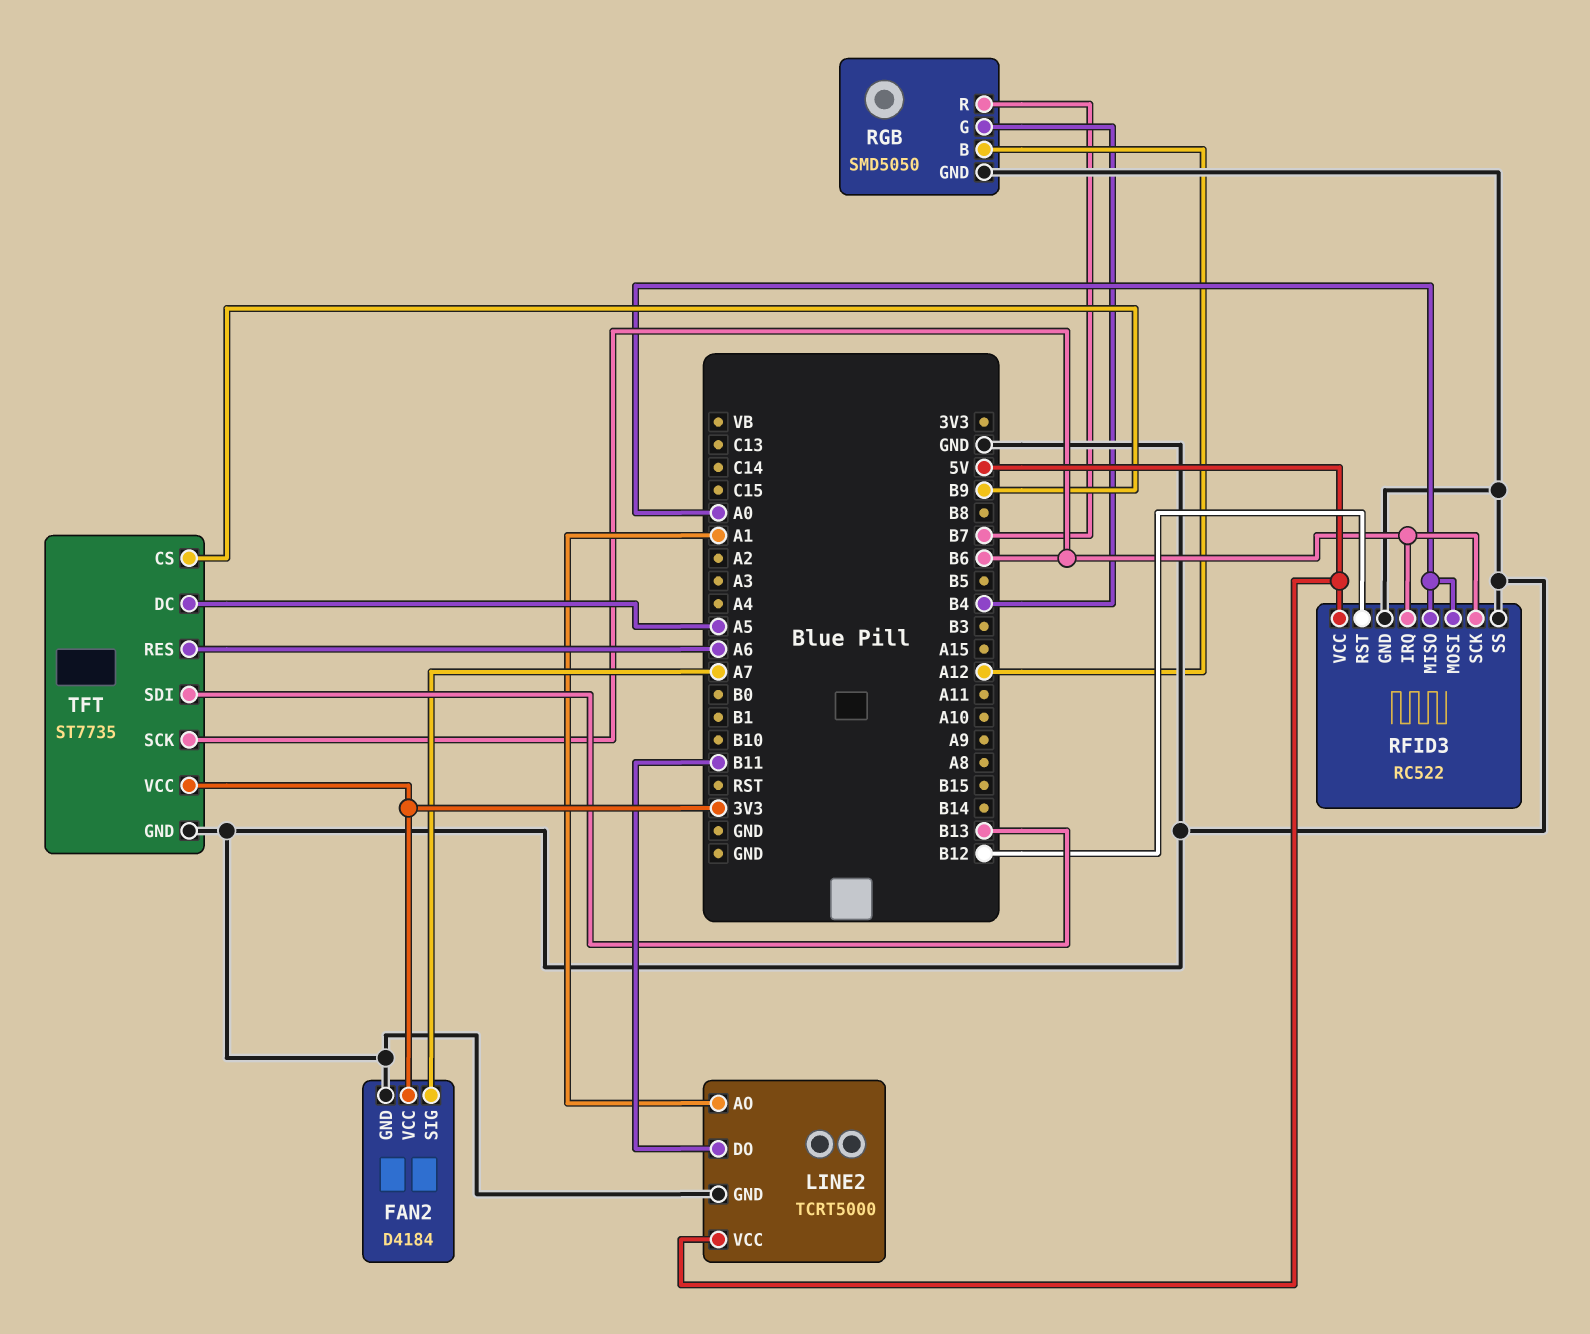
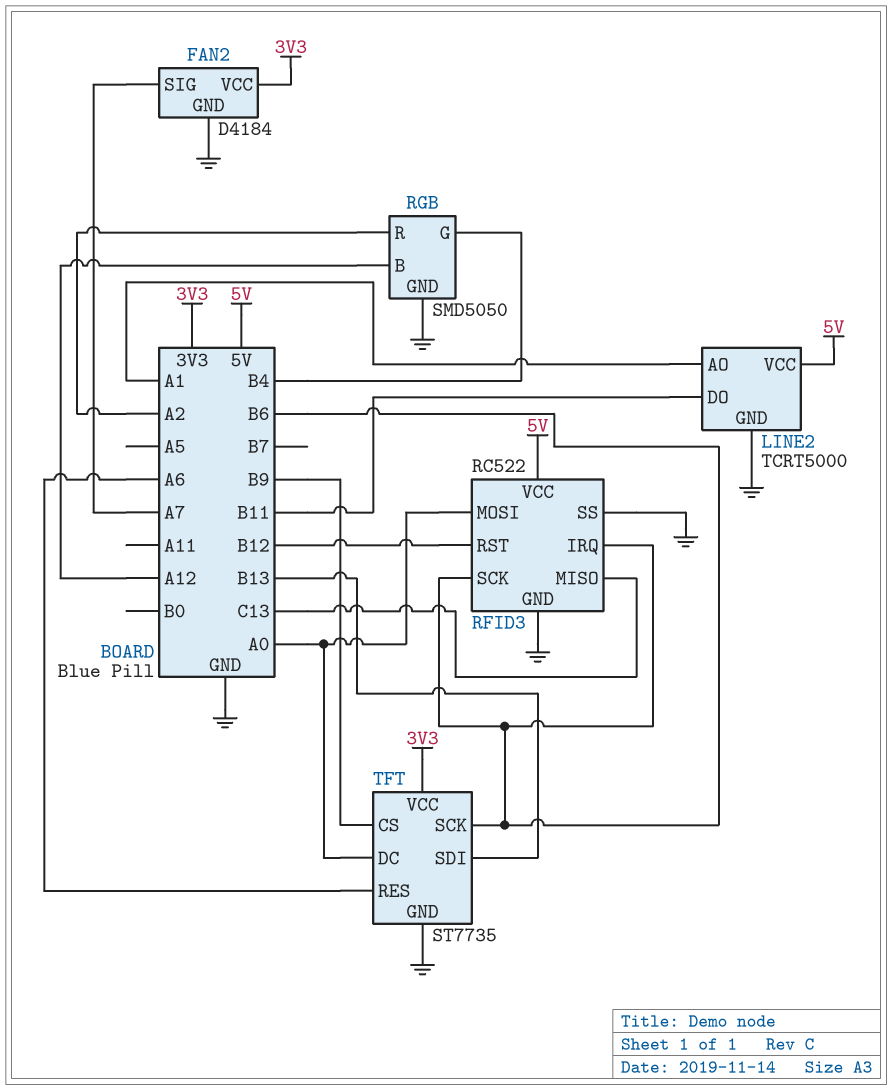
RFID3 pin MISO: A0 -> C13
RGB pin R: B7 -> A2
TFT pin DC: A5 -> A0

